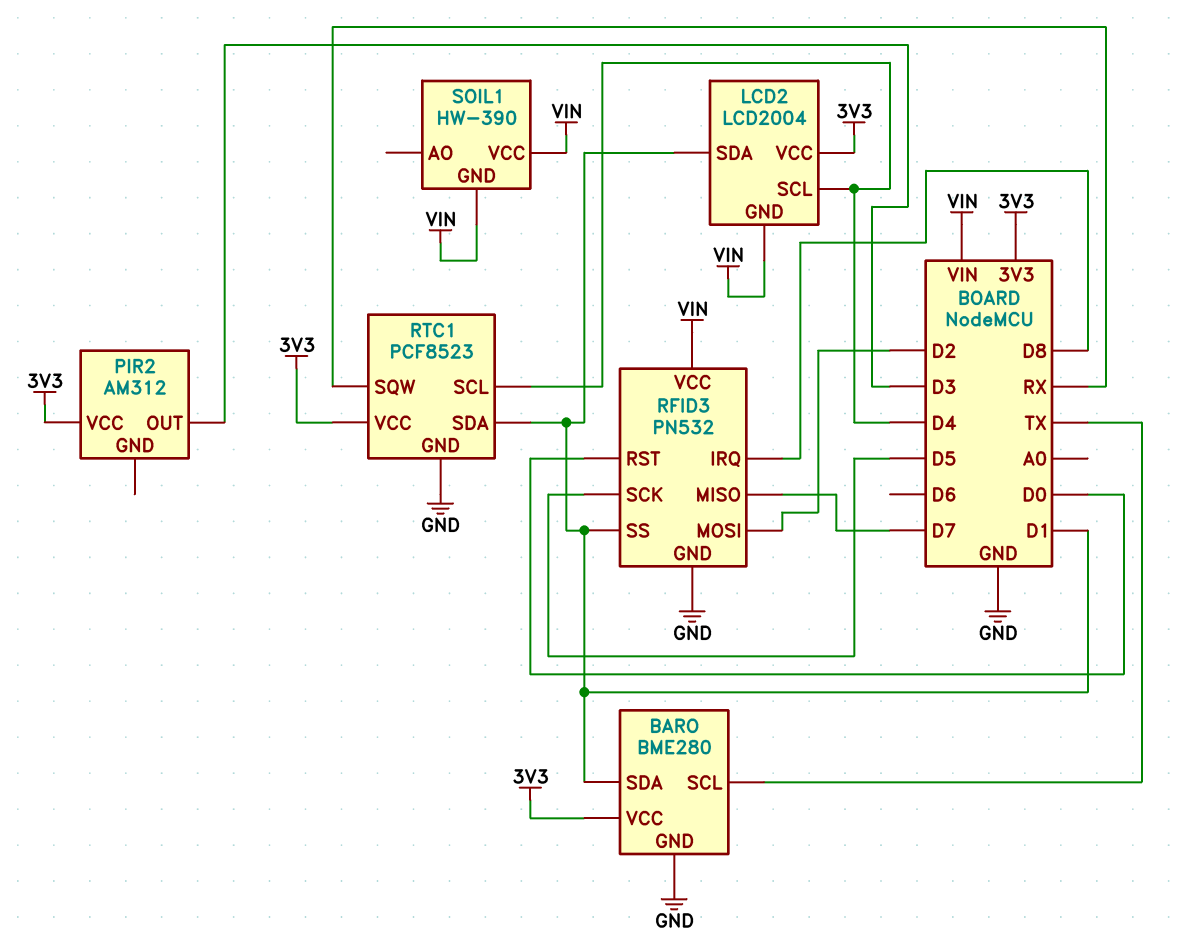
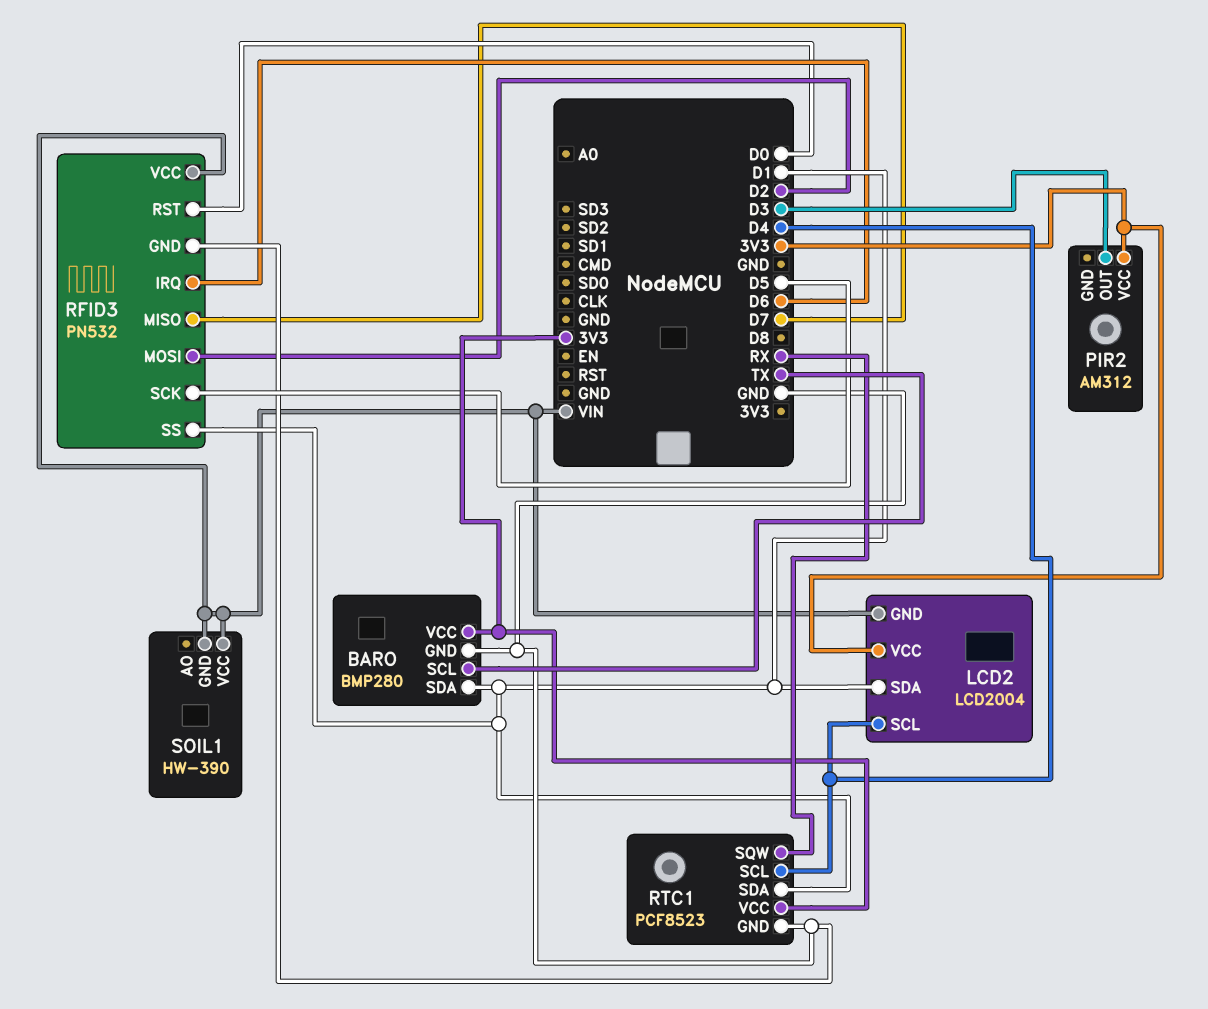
BARO: BME280 -> BMP280
RFID3 pin IRQ: D8 -> D6

